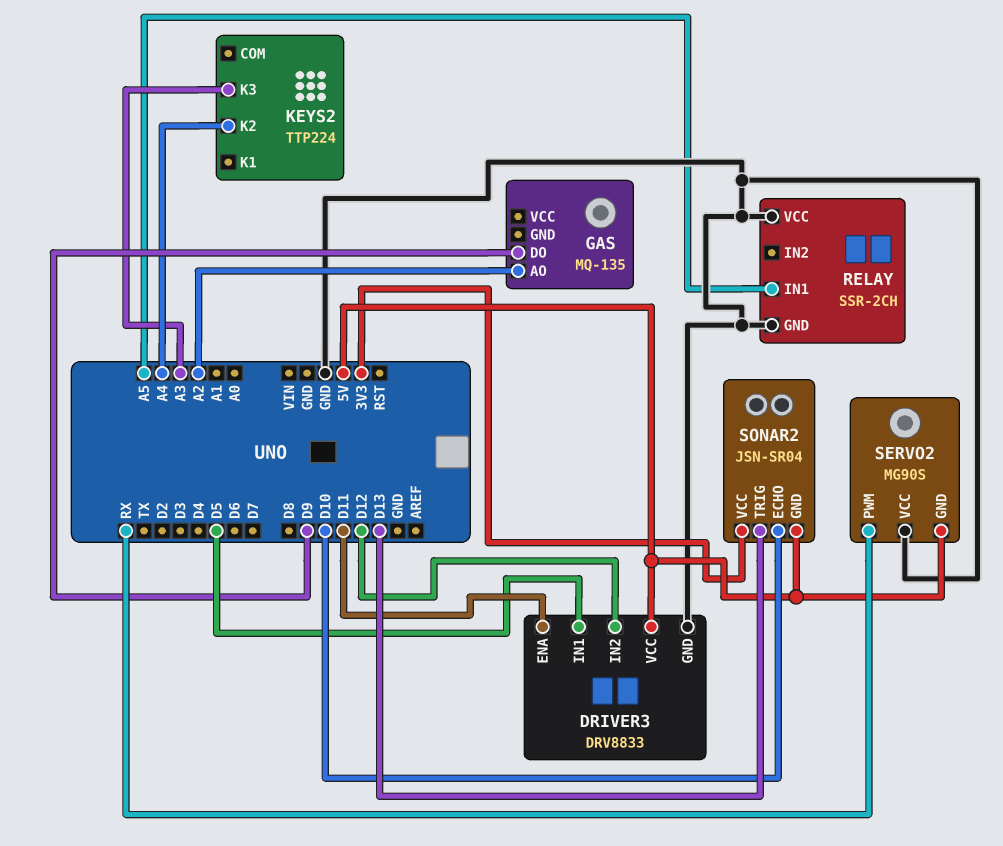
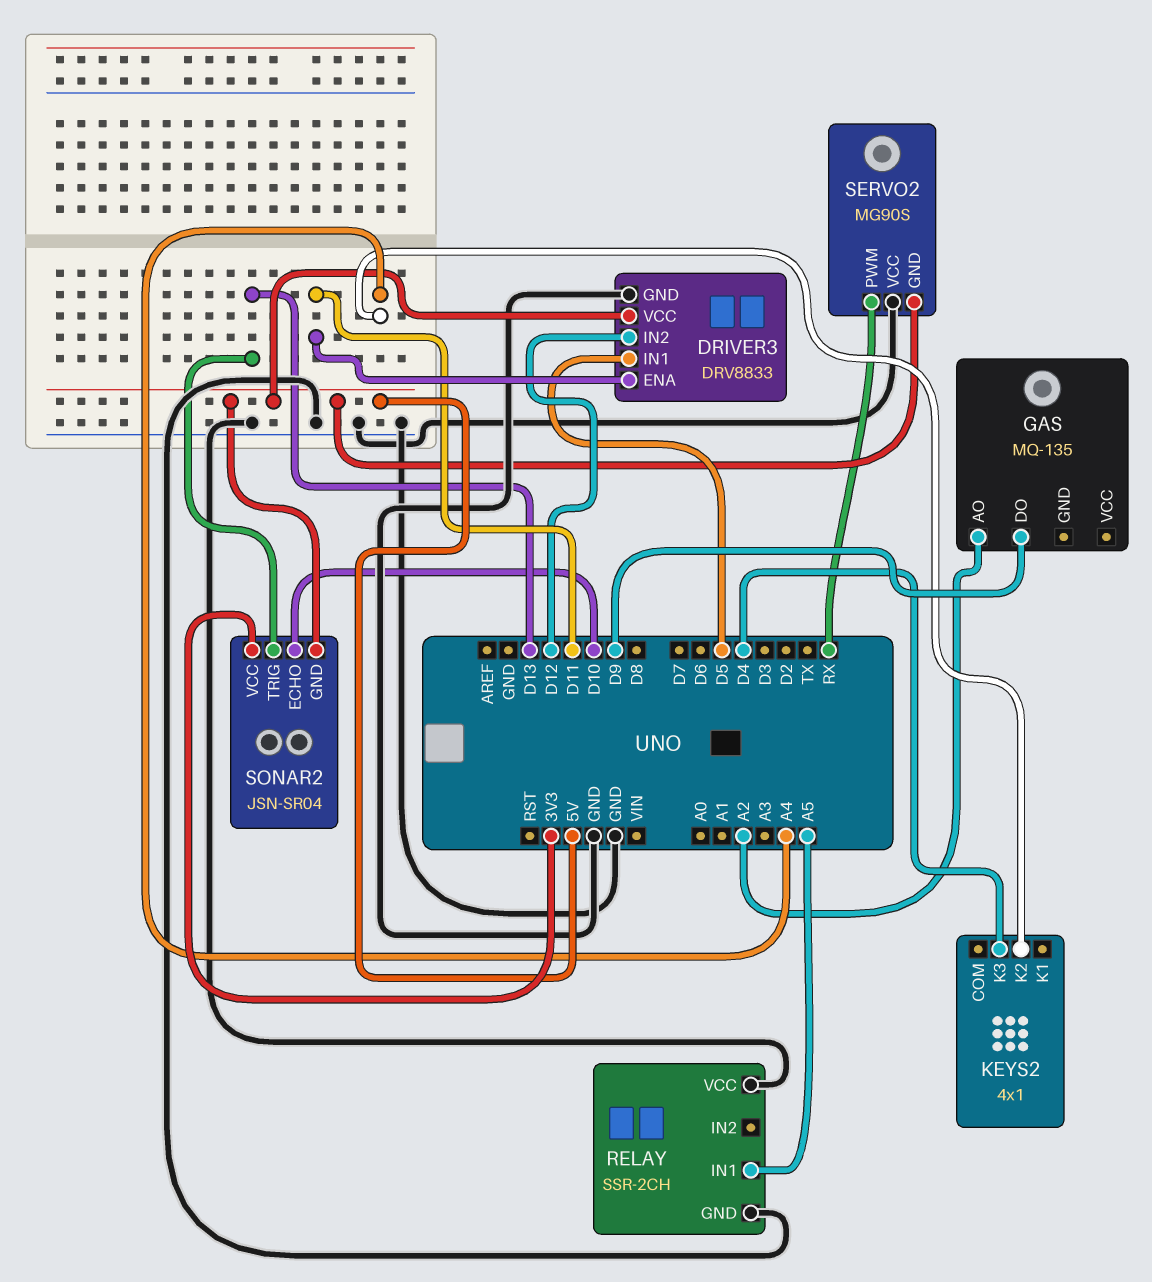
KEYS2: TTP224 -> 4x1
KEYS2 pin K3: A3 -> D4

